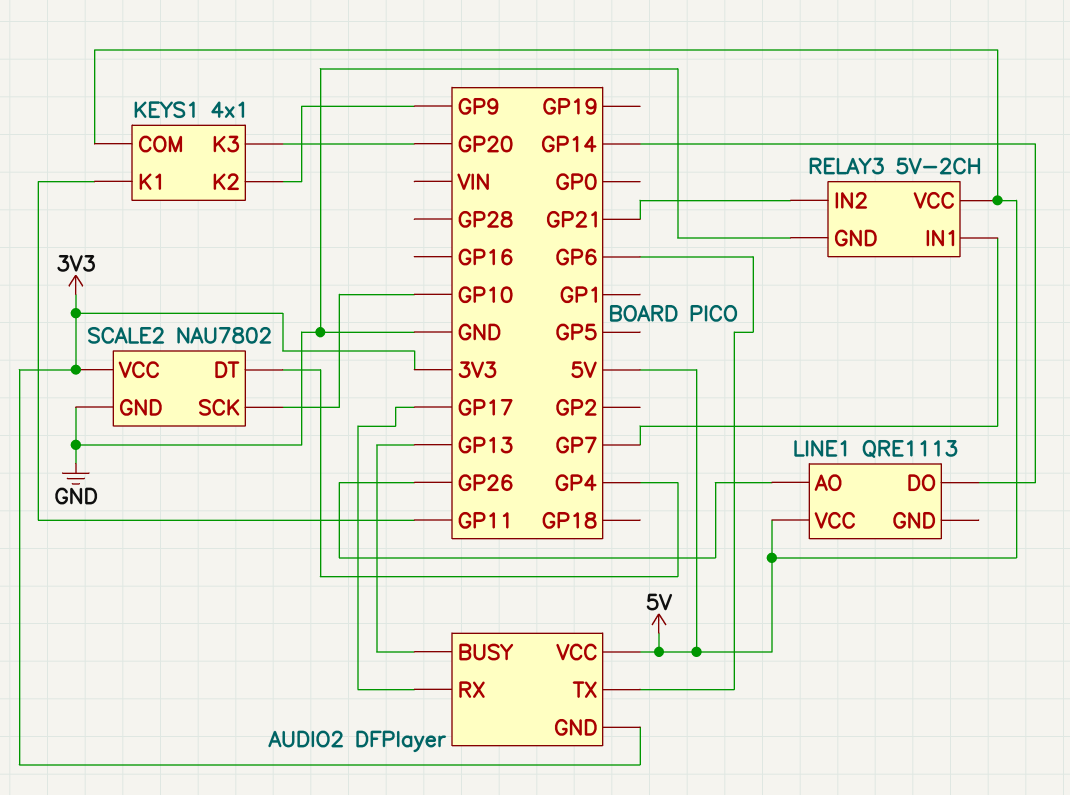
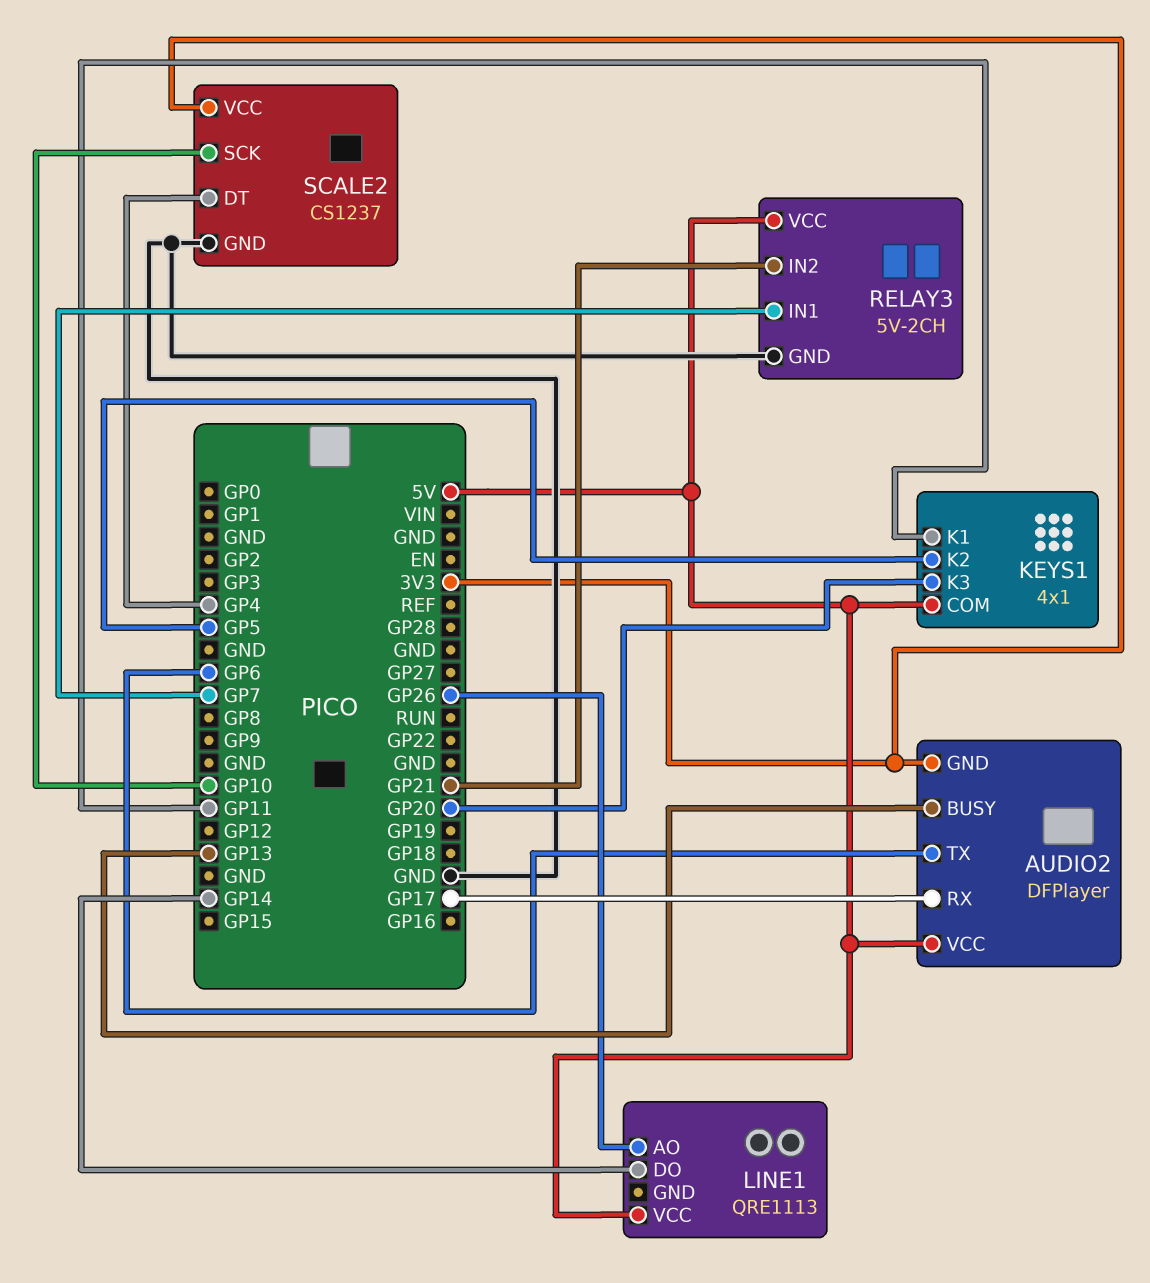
KEYS1 pin K2: GP9 -> GP5
SCALE2: NAU7802 -> CS1237

